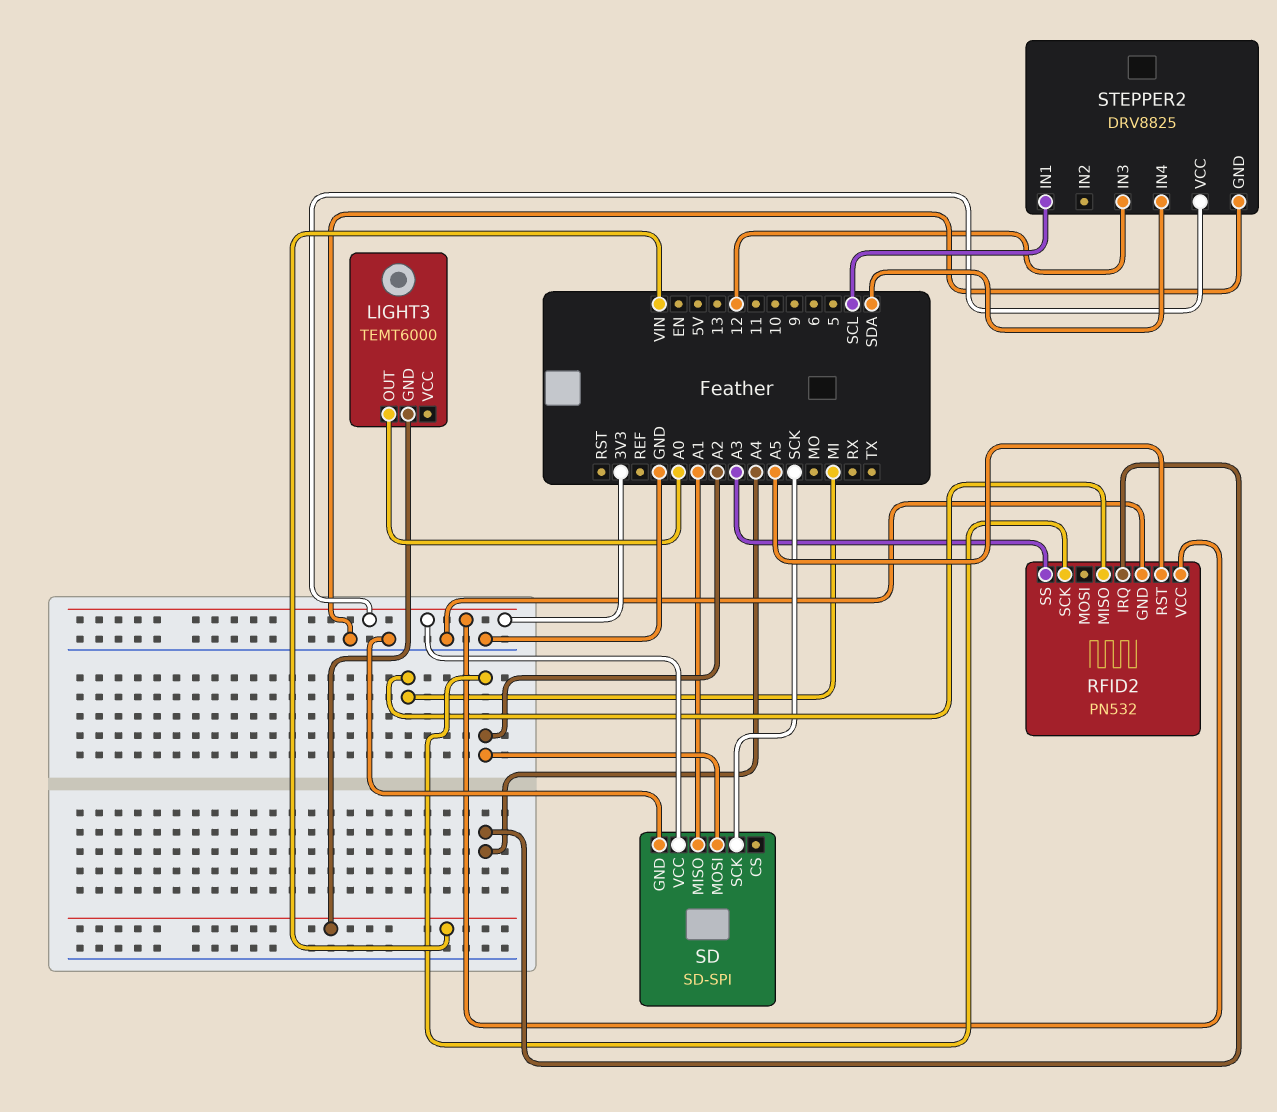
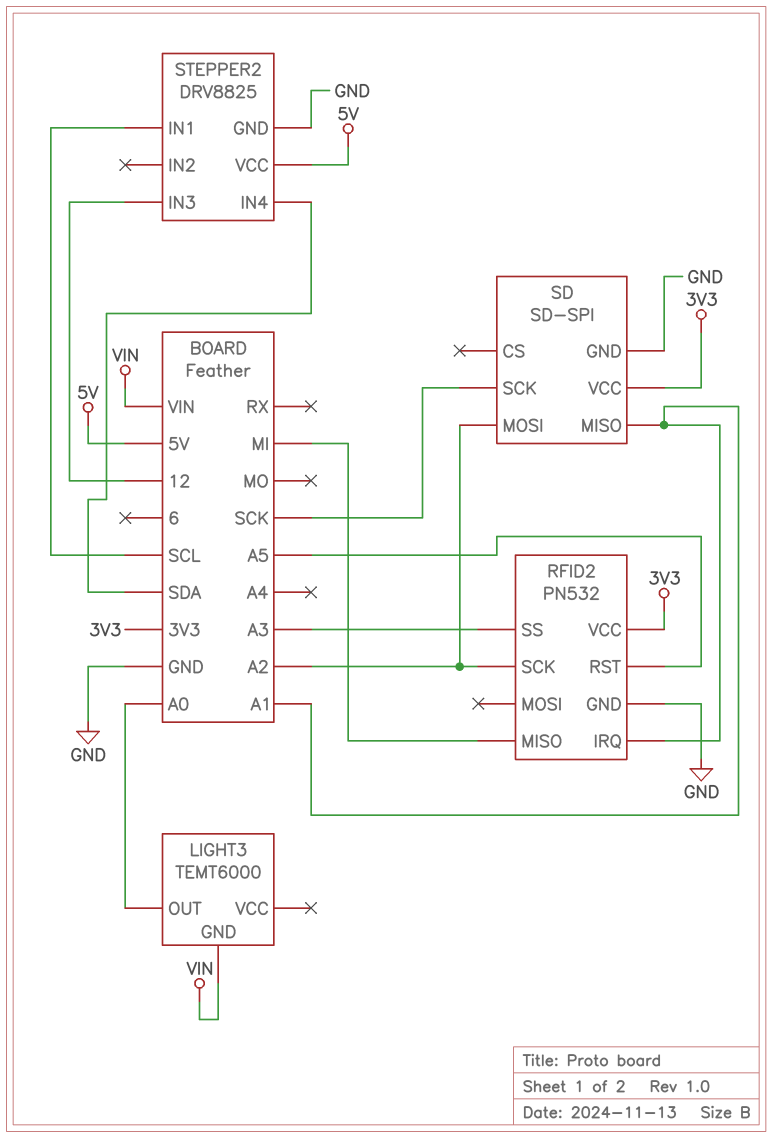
RFID2 pin IRQ: A4 -> A1
STEPPER2 pin VCC: 3V3 -> 5V

